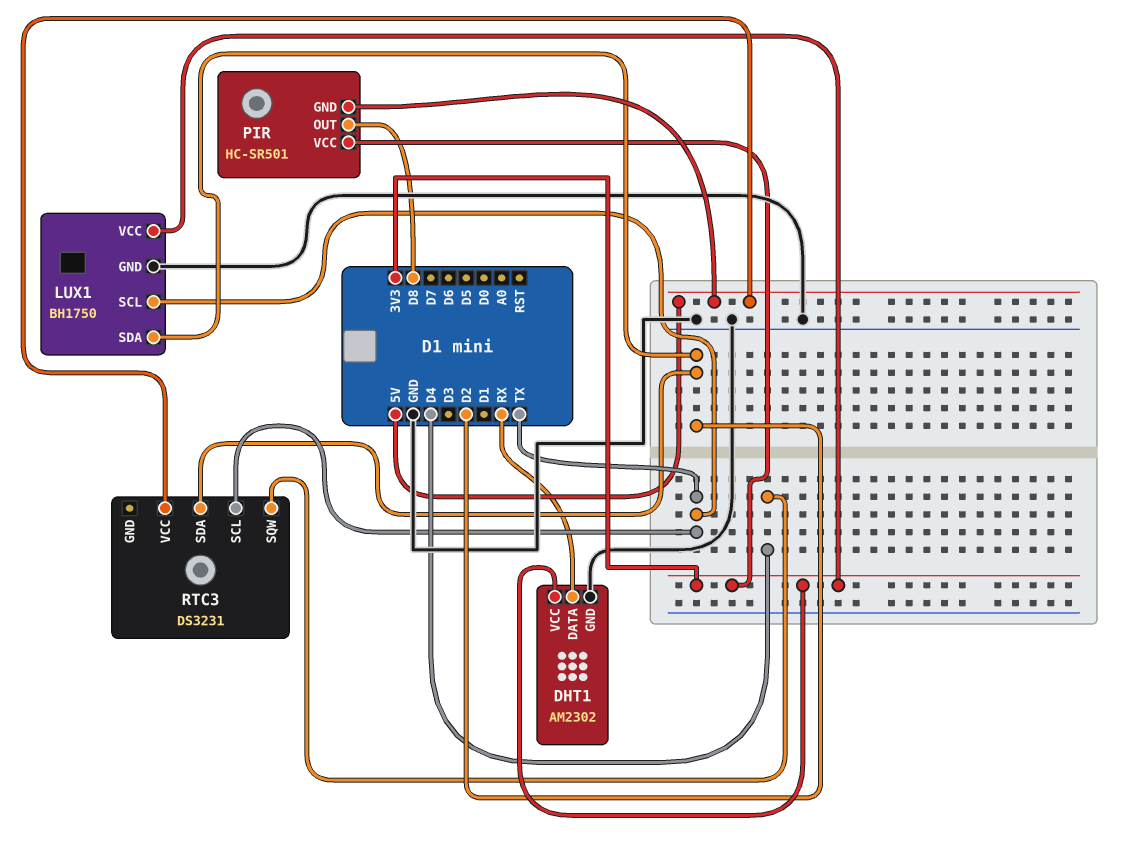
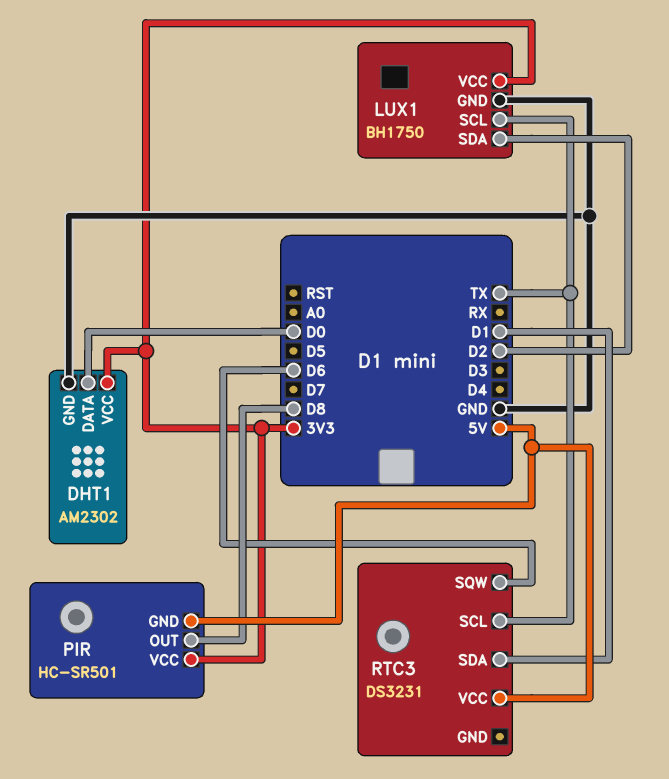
DHT1 pin DATA: RX -> D0
RTC3 pin SDA: D2 -> D1
RTC3 pin SQW: D4 -> D6

